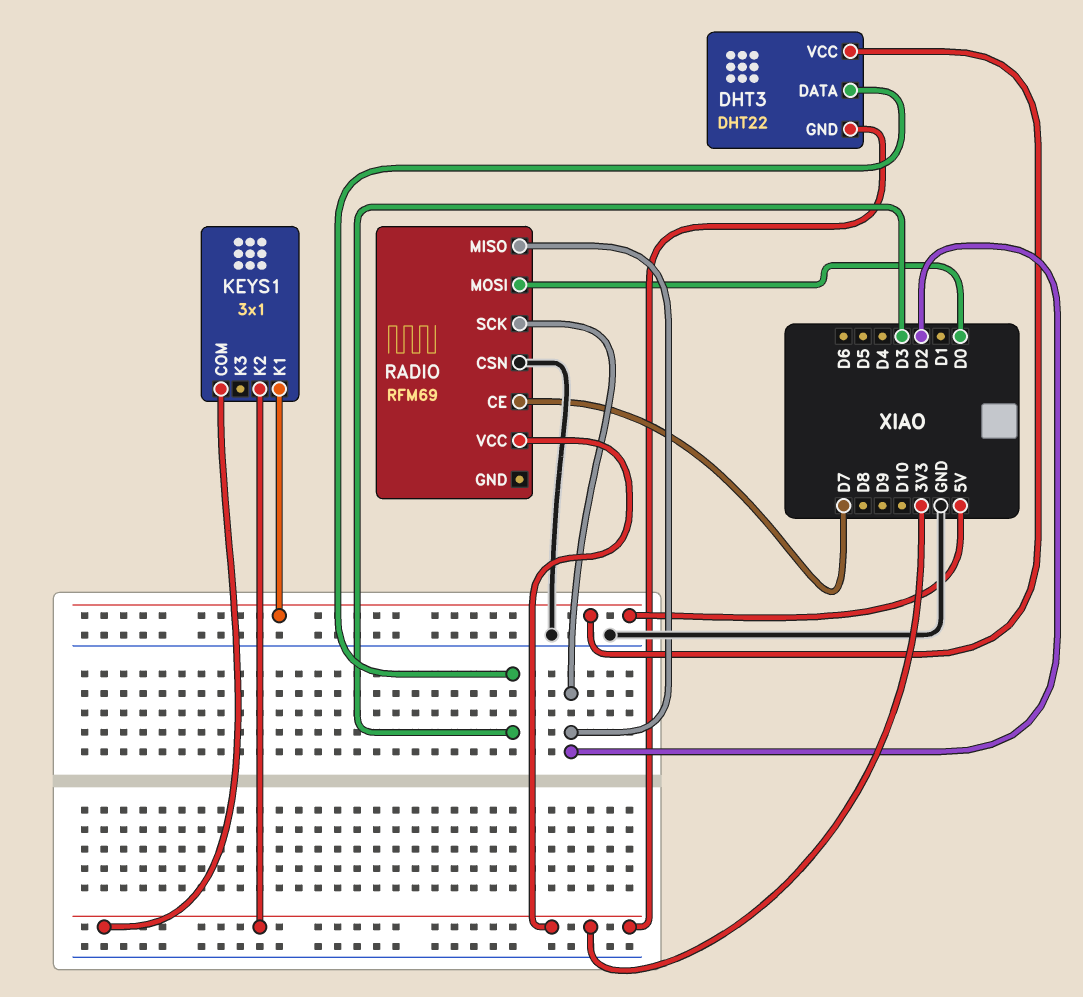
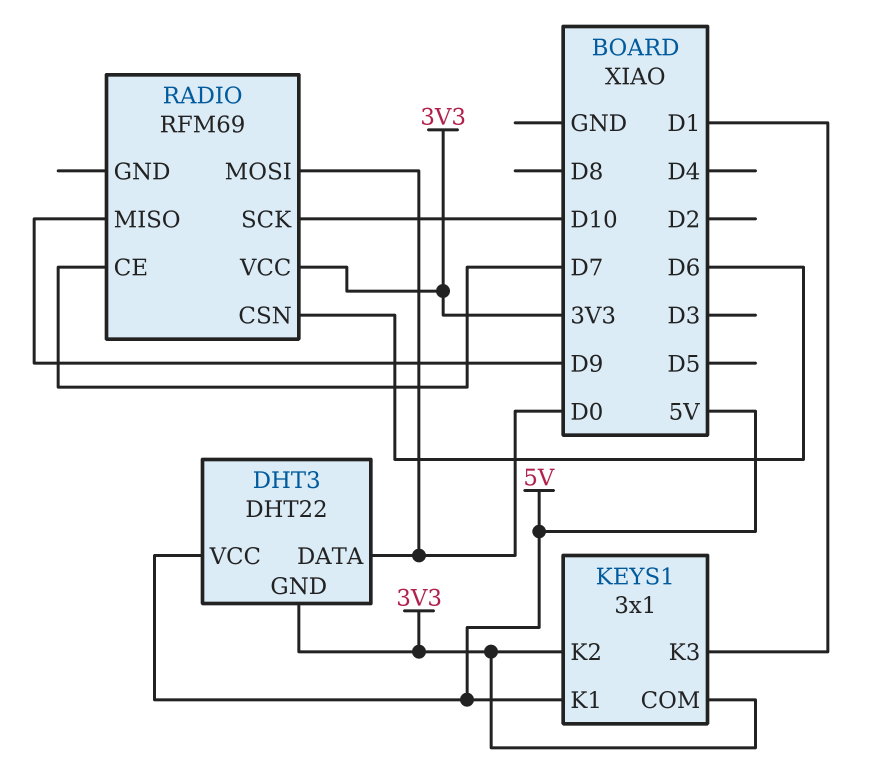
DHT3 pin DATA: D3 -> D0
KEYS1 pin K3: none -> D1
RADIO pin CSN: GND -> D6
RADIO pin MISO: D2 -> D9
RADIO pin SCK: D2 -> D10

